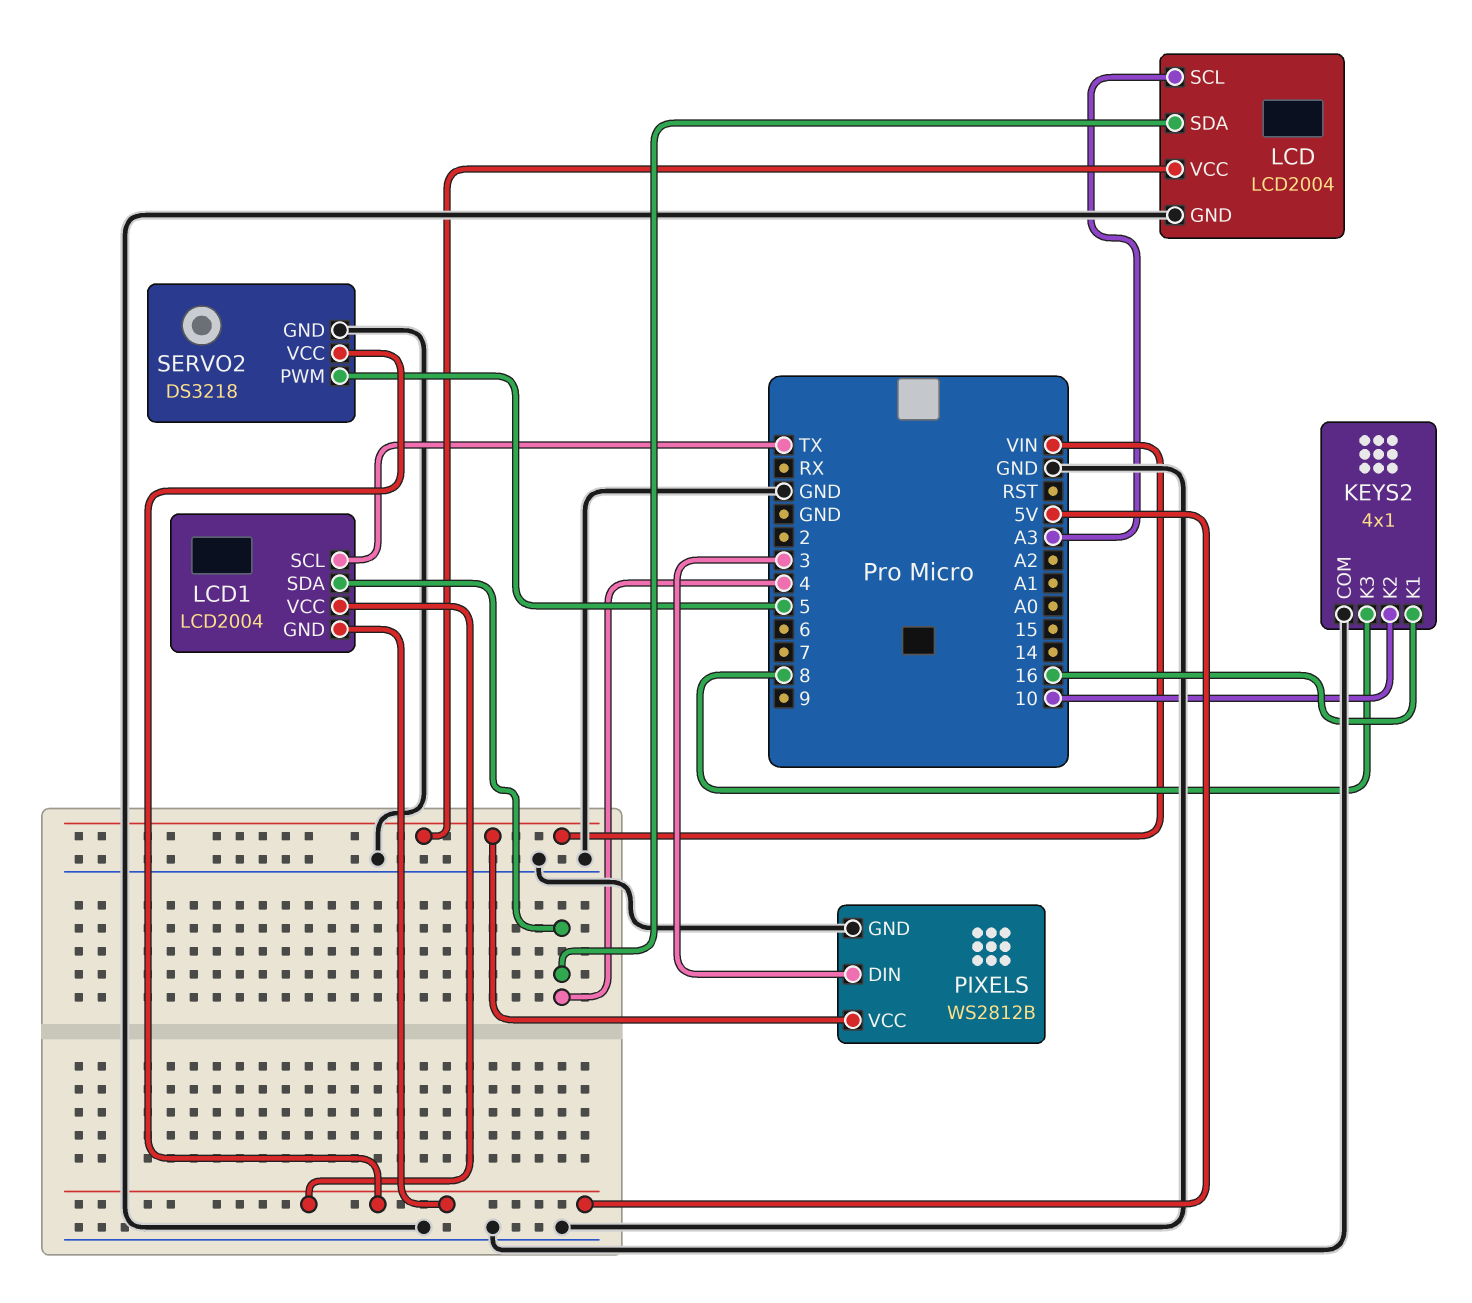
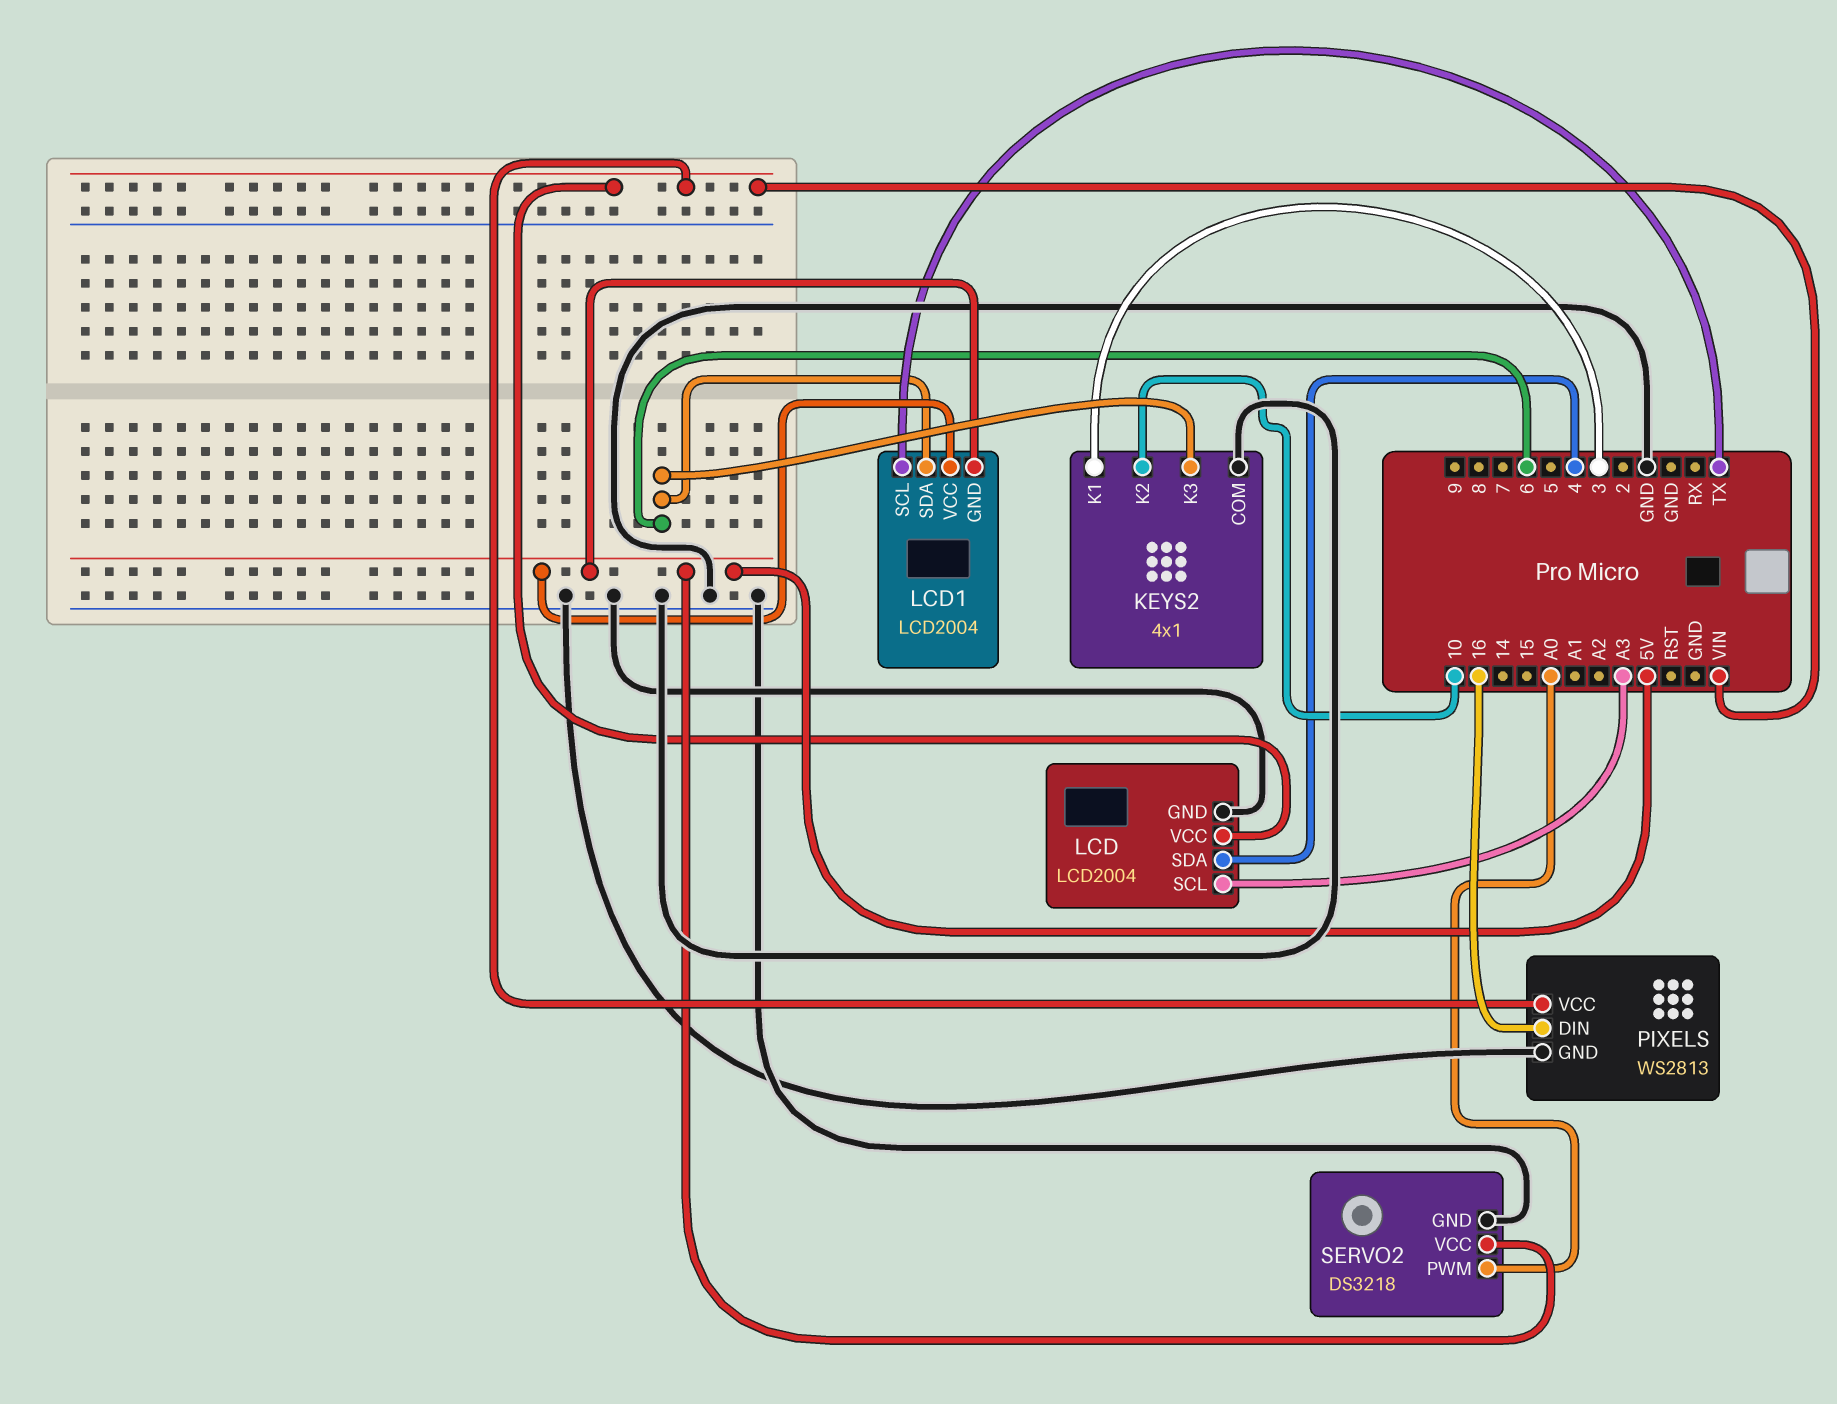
KEYS2 pin K1: 16 -> 3
KEYS2 pin K3: 8 -> 6
LCD1 pin SDA: 4 -> 6
PIXELS: WS2812B -> WS2813
PIXELS pin DIN: 3 -> 16
SERVO2 pin PWM: 5 -> A0

